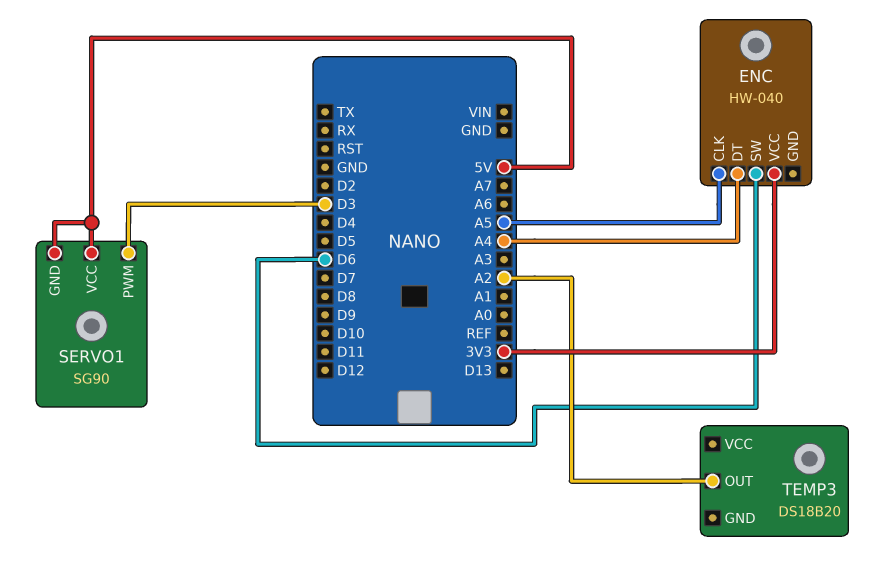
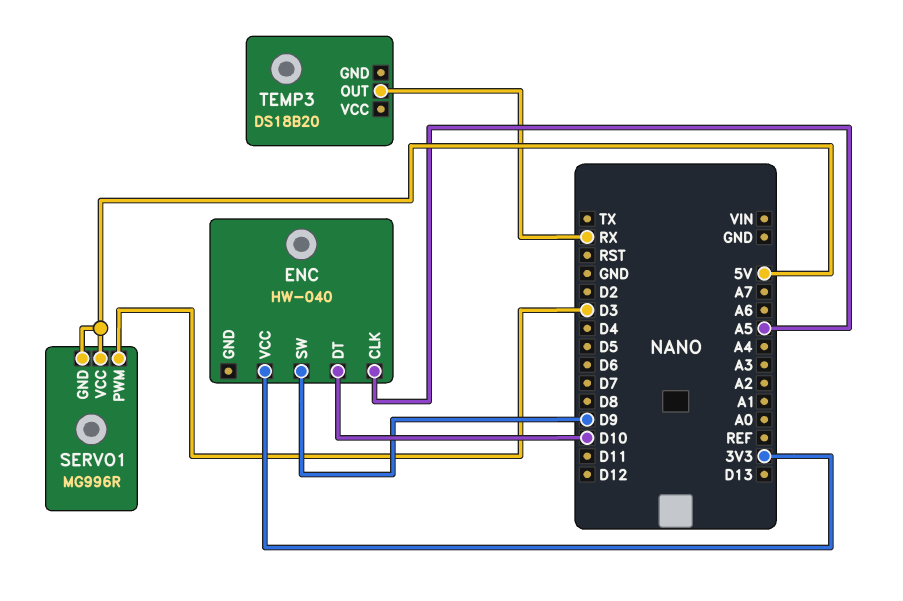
ENC pin DT: A4 -> D10
ENC pin SW: D6 -> D9
SERVO1: SG90 -> MG996R
TEMP3 pin OUT: A2 -> RX

